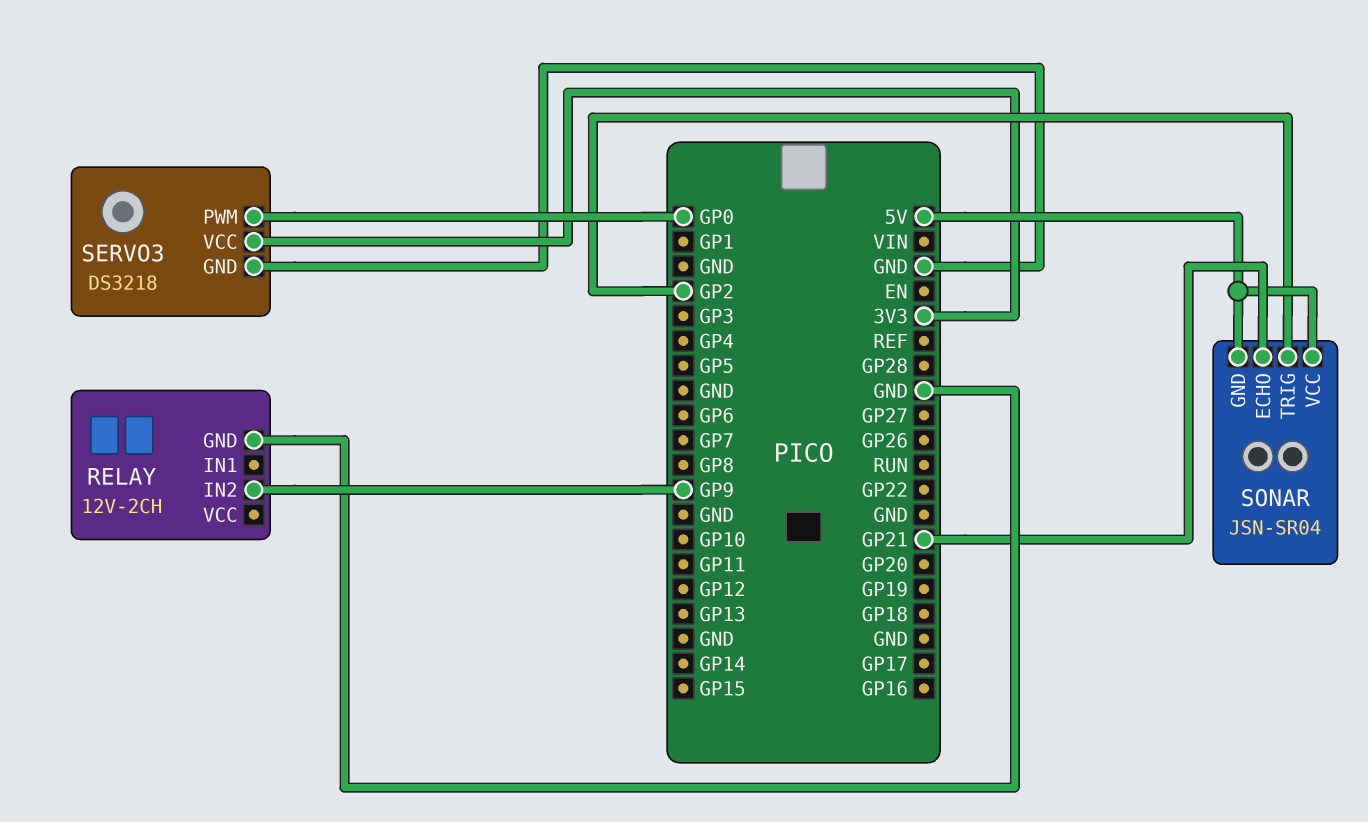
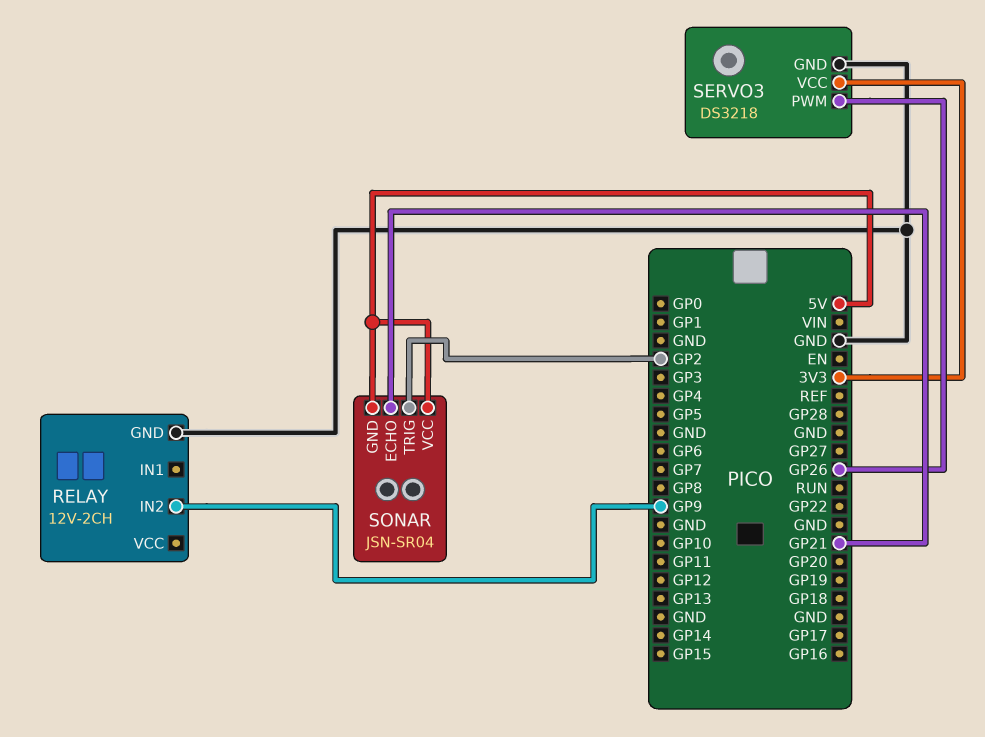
SERVO3 pin PWM: GP0 -> GP26

